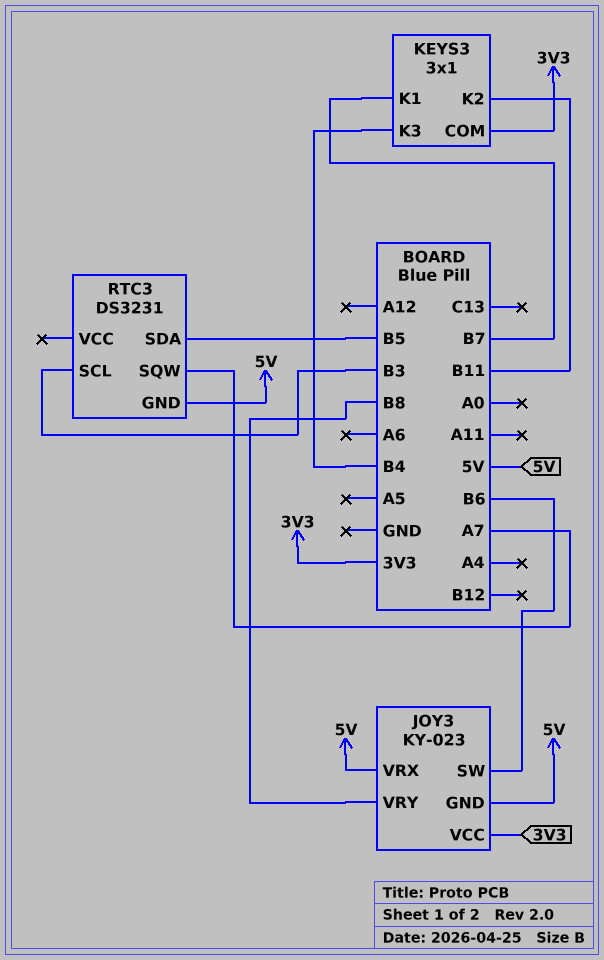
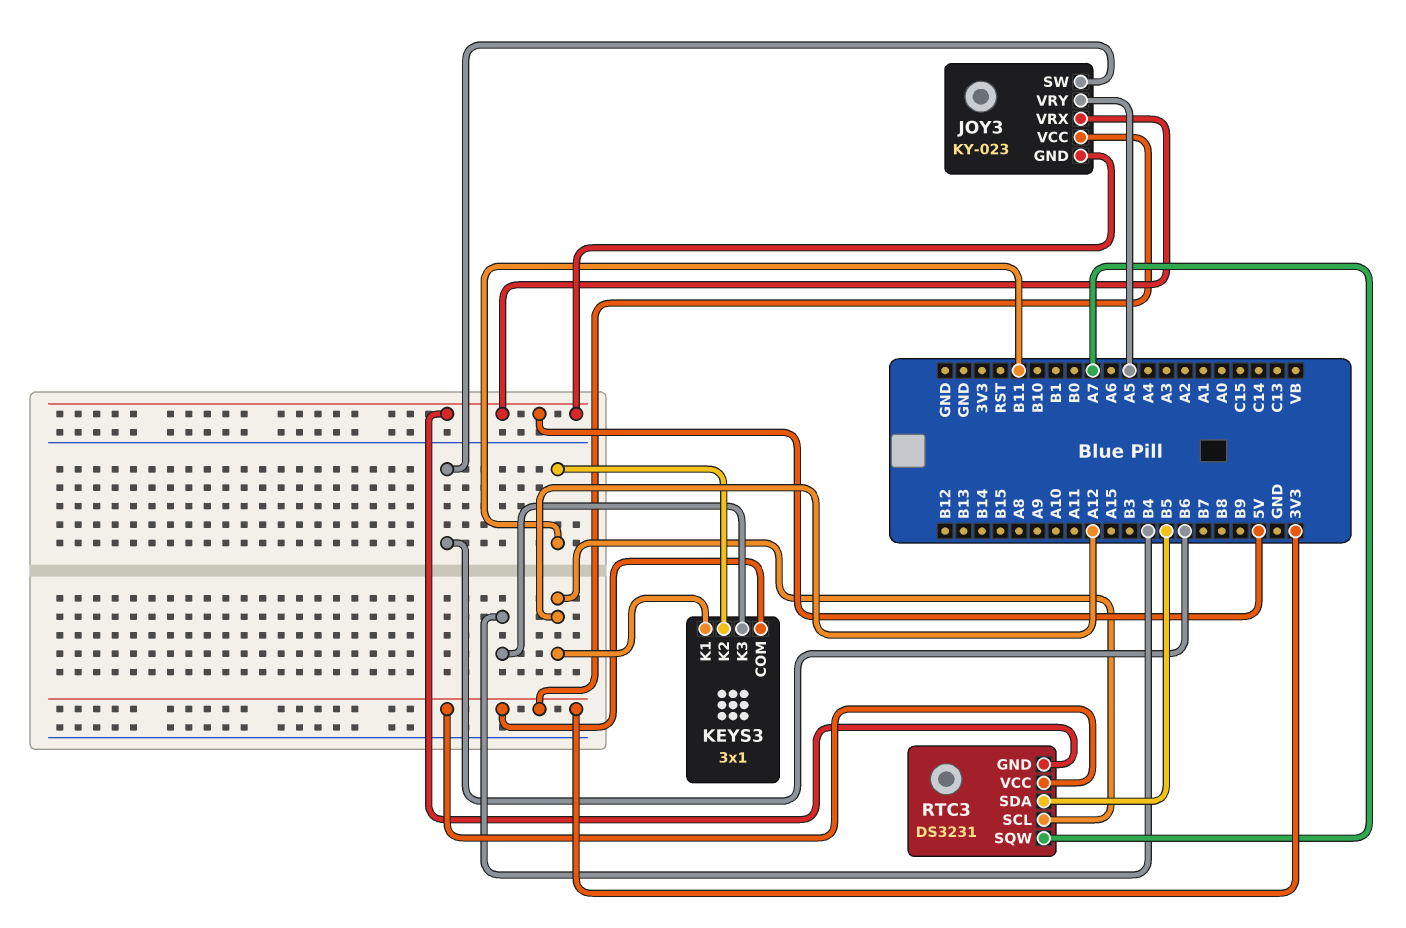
JOY3 pin VRY: B8 -> A5
KEYS3 pin K1: B7 -> A12
RTC3 pin SCL: B3 -> A12
RTC3 pin VCC: none -> 3V3

